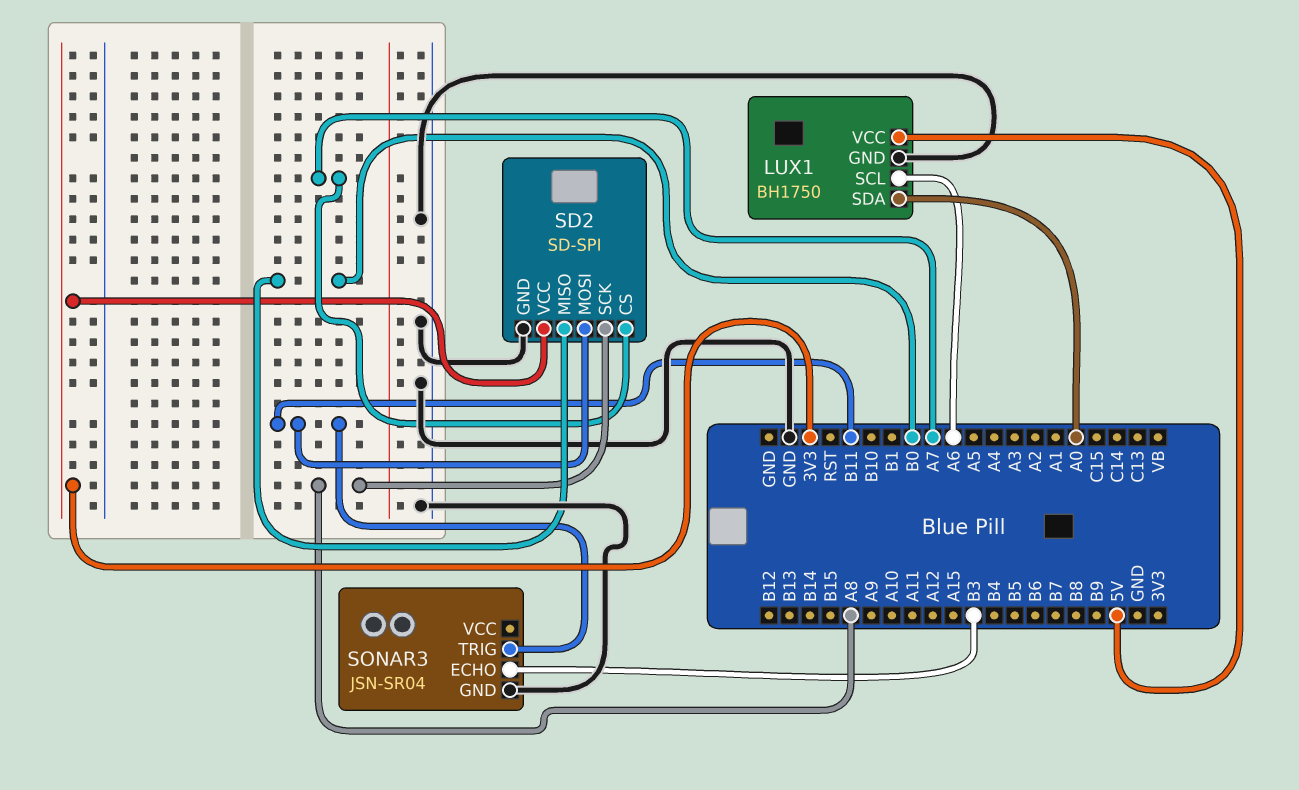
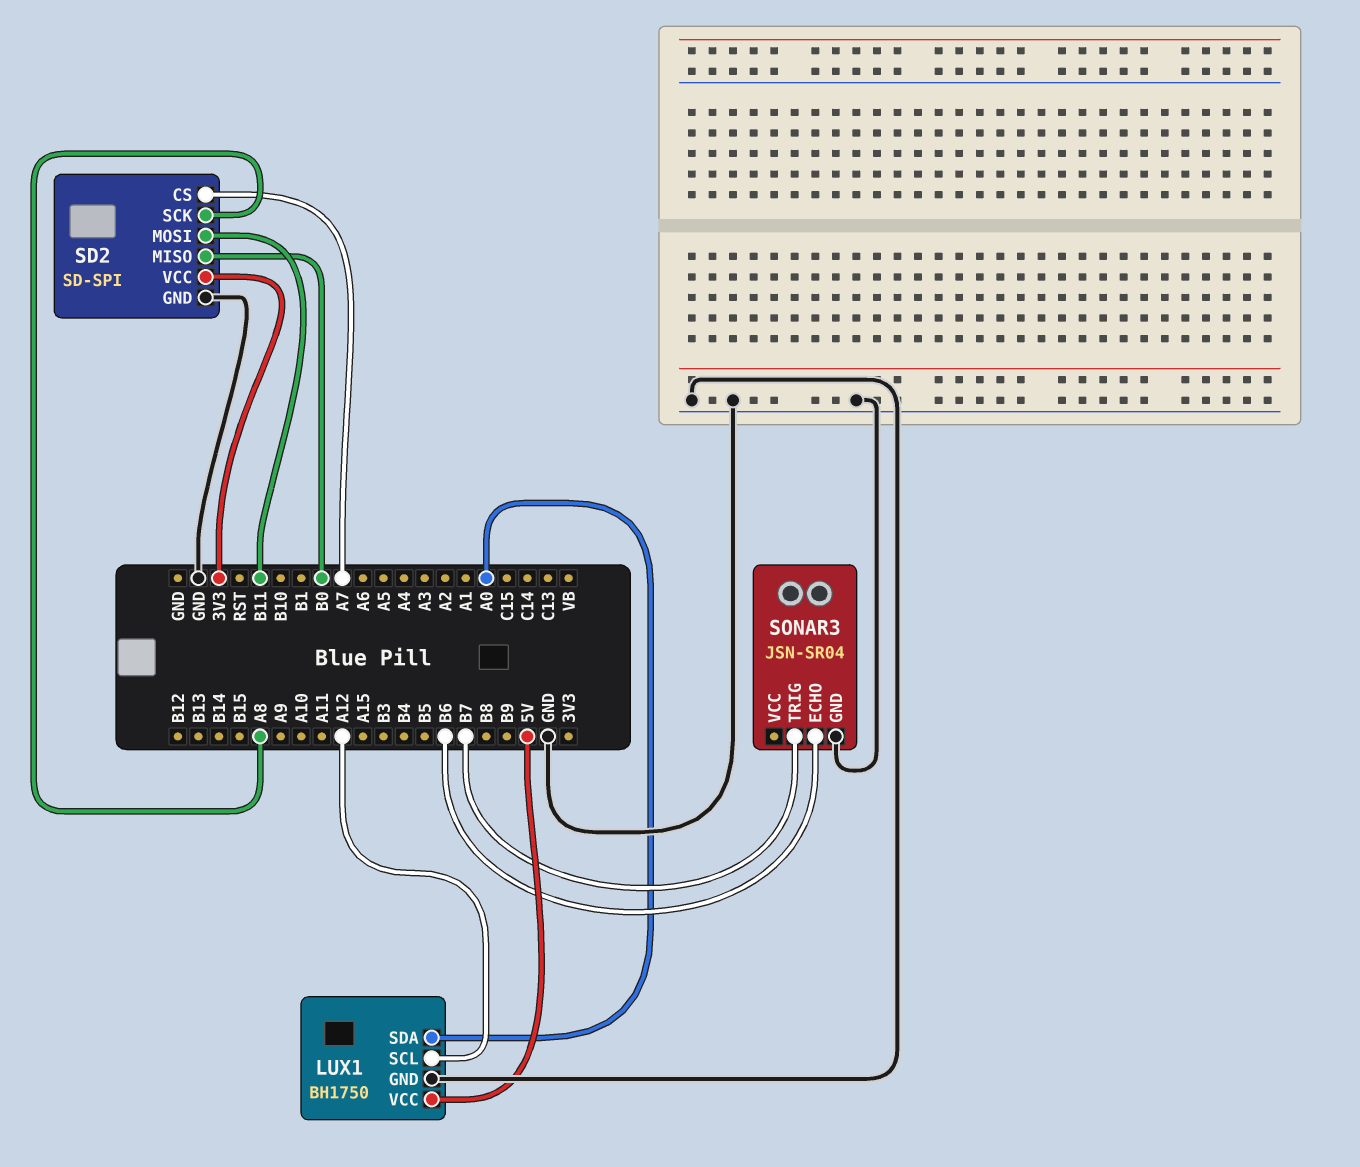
LUX1 pin SCL: A6 -> A12
SONAR3 pin ECHO: B3 -> B6
SONAR3 pin TRIG: B11 -> B7

